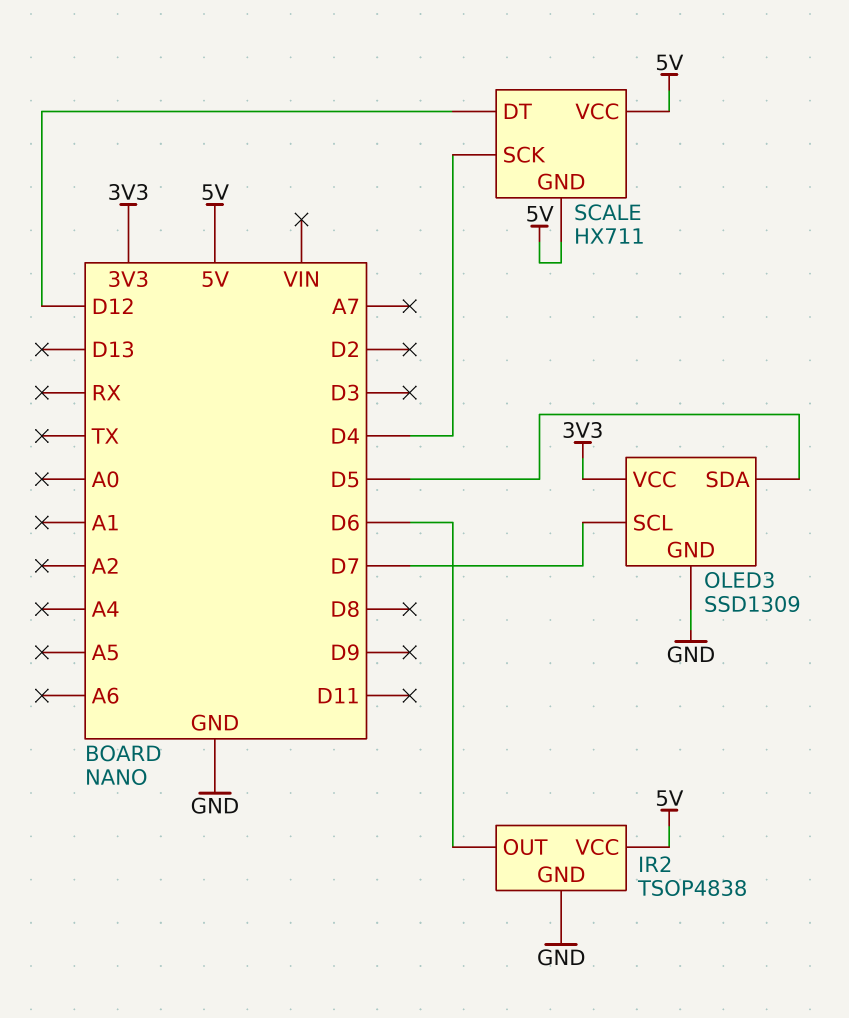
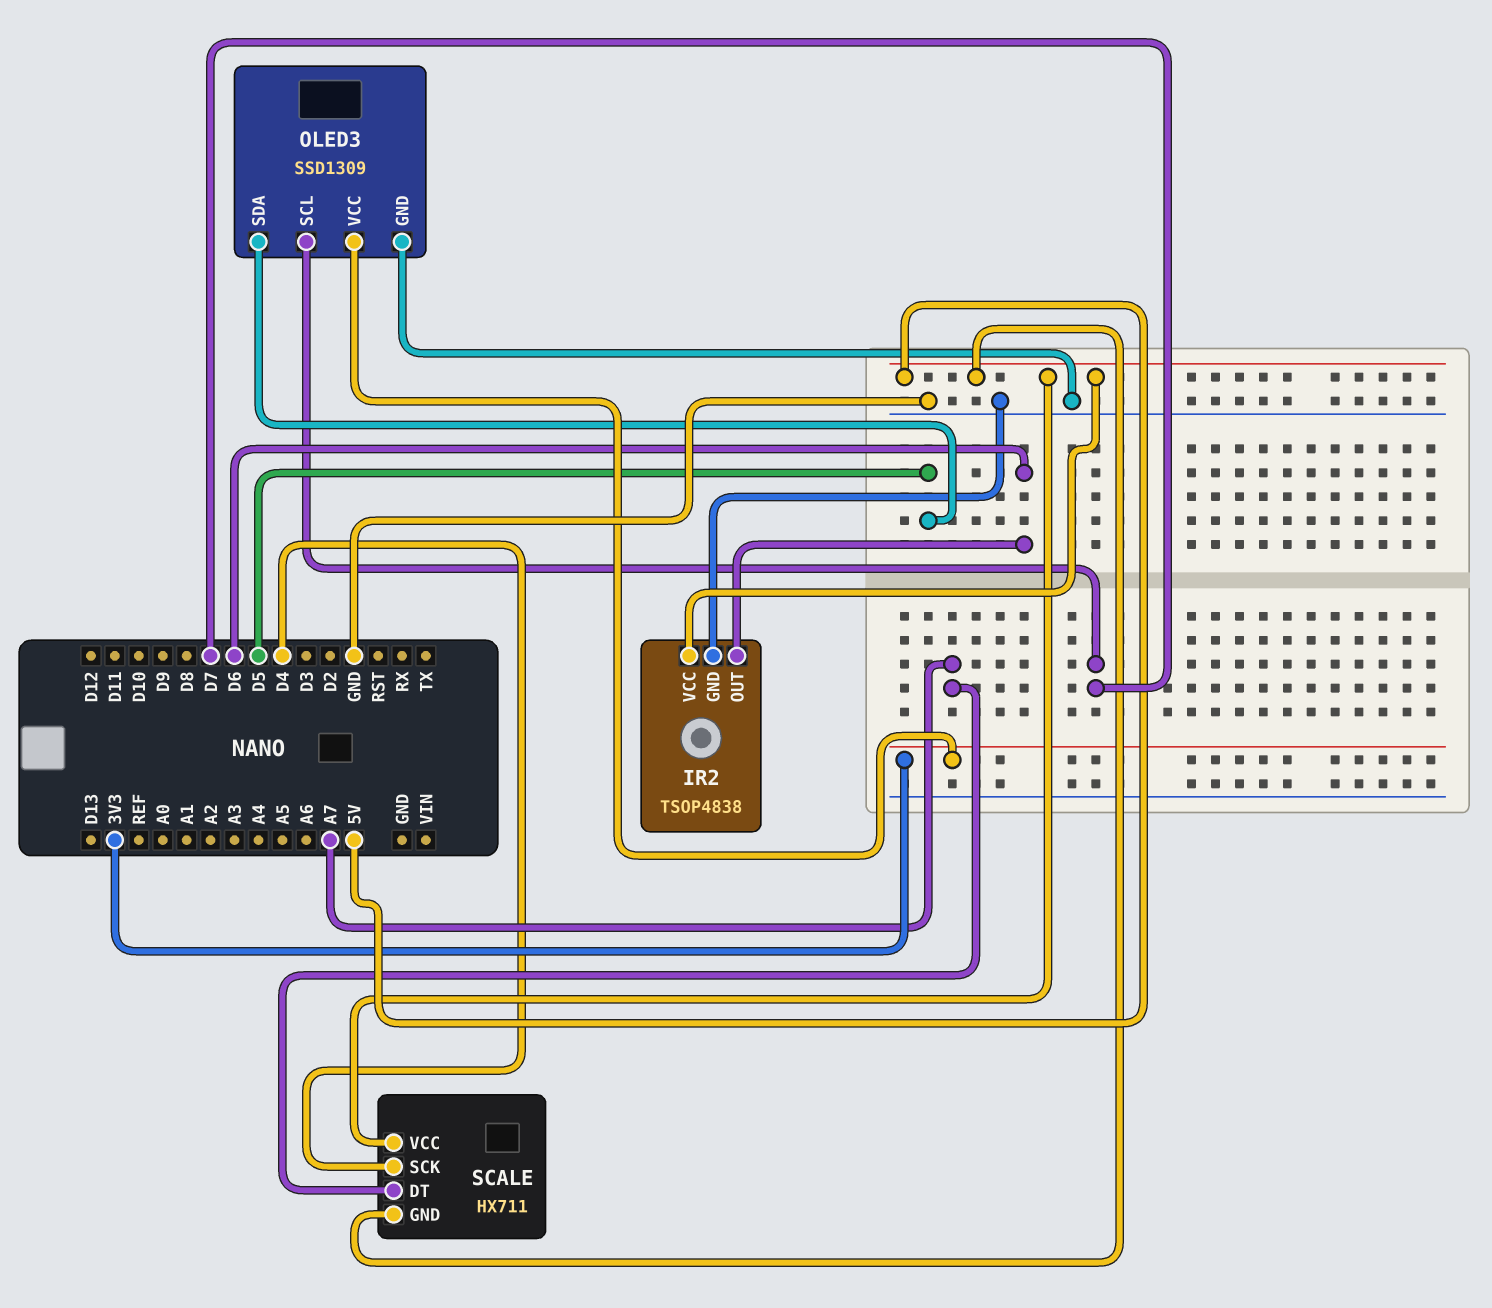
SCALE pin DT: D12 -> A7

